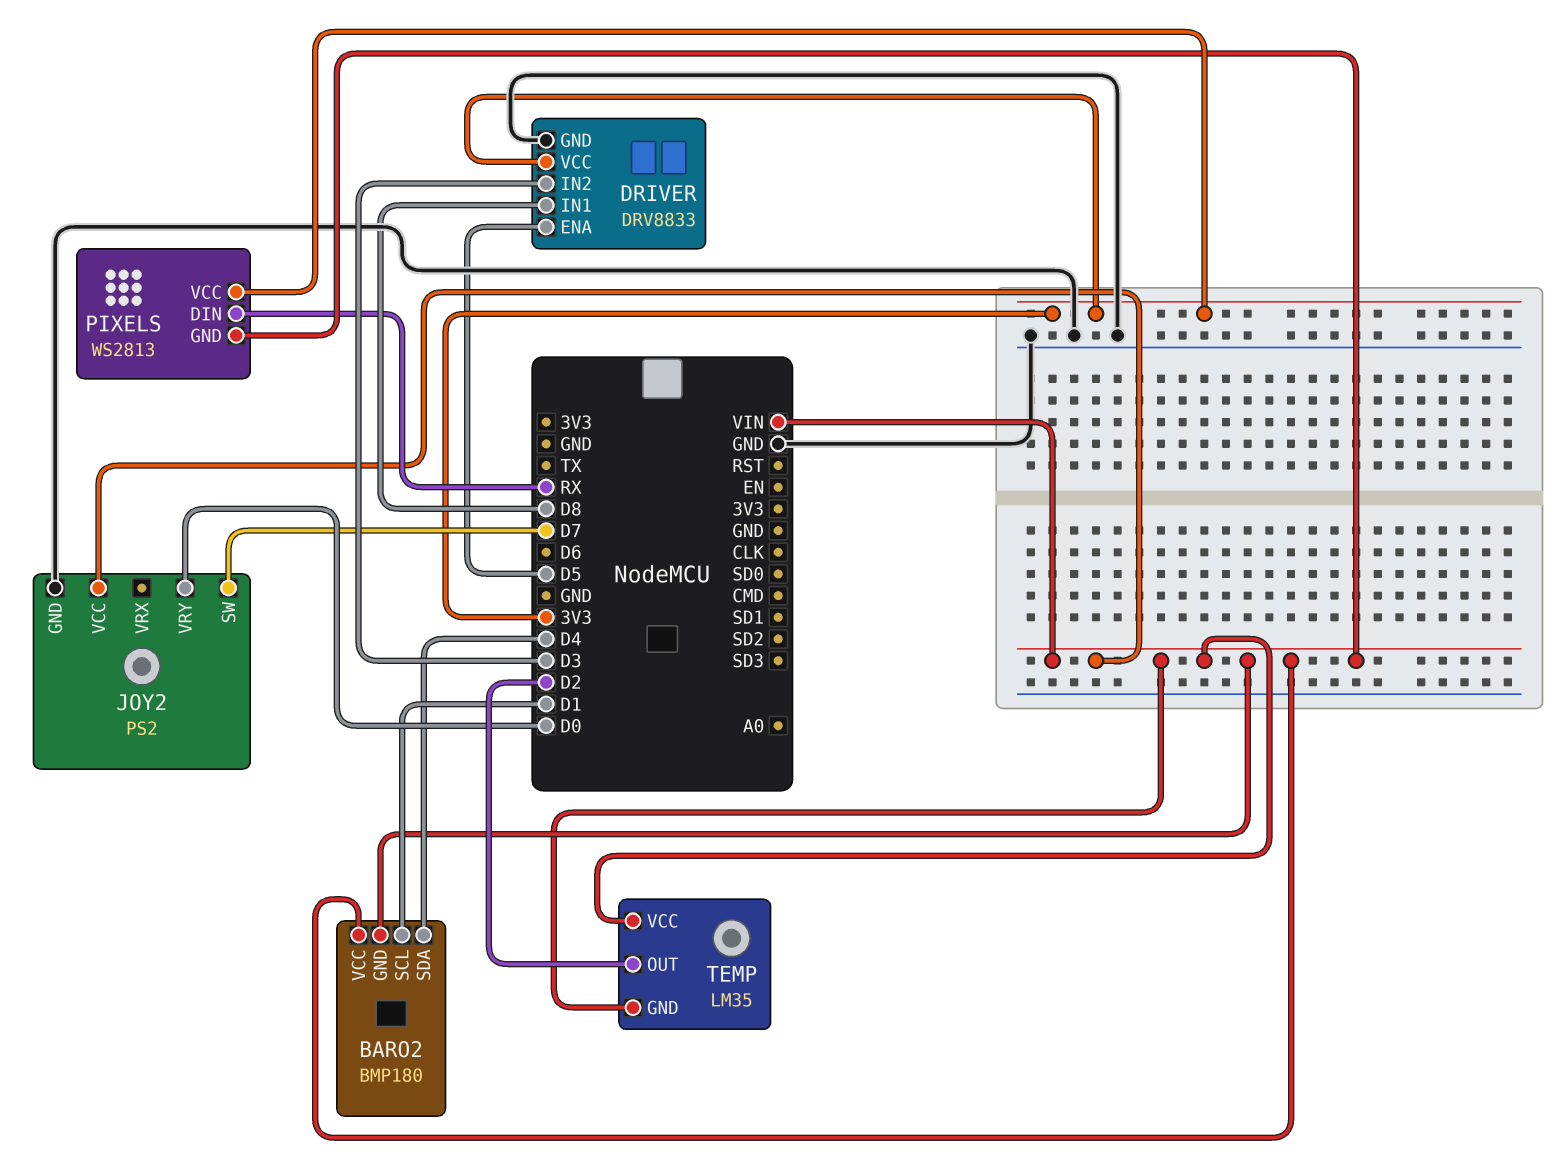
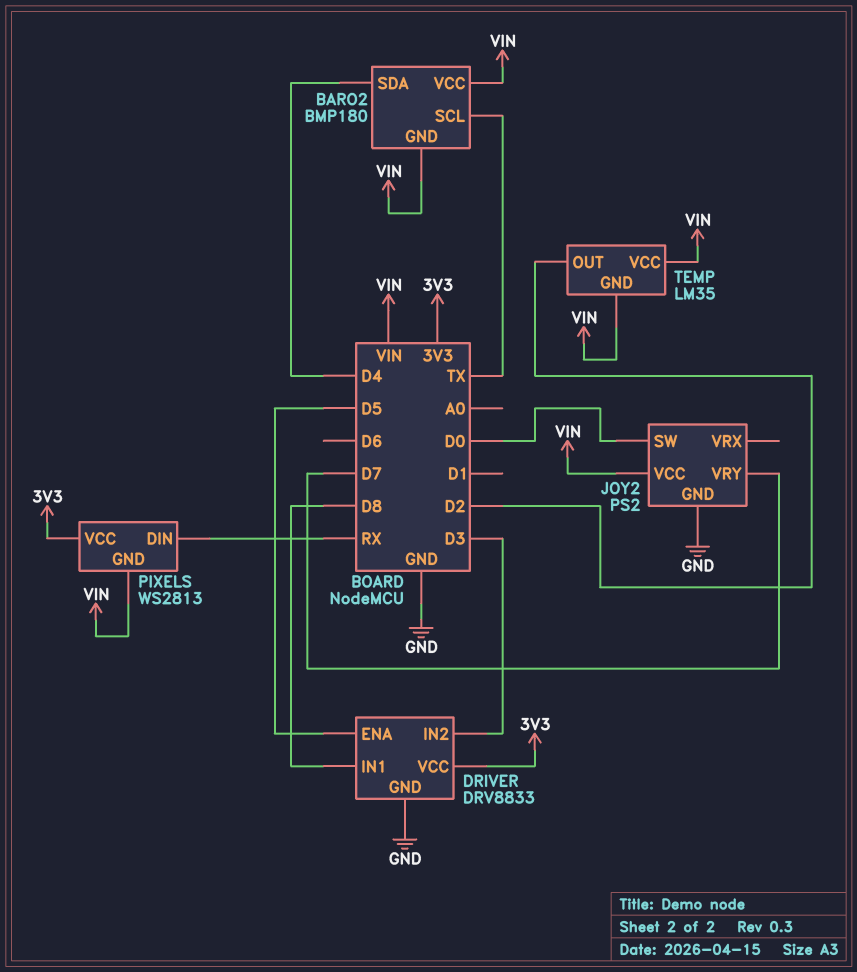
BARO2 pin SCL: D1 -> TX
JOY2 pin SW: D7 -> D0
JOY2 pin VRY: D0 -> D7

